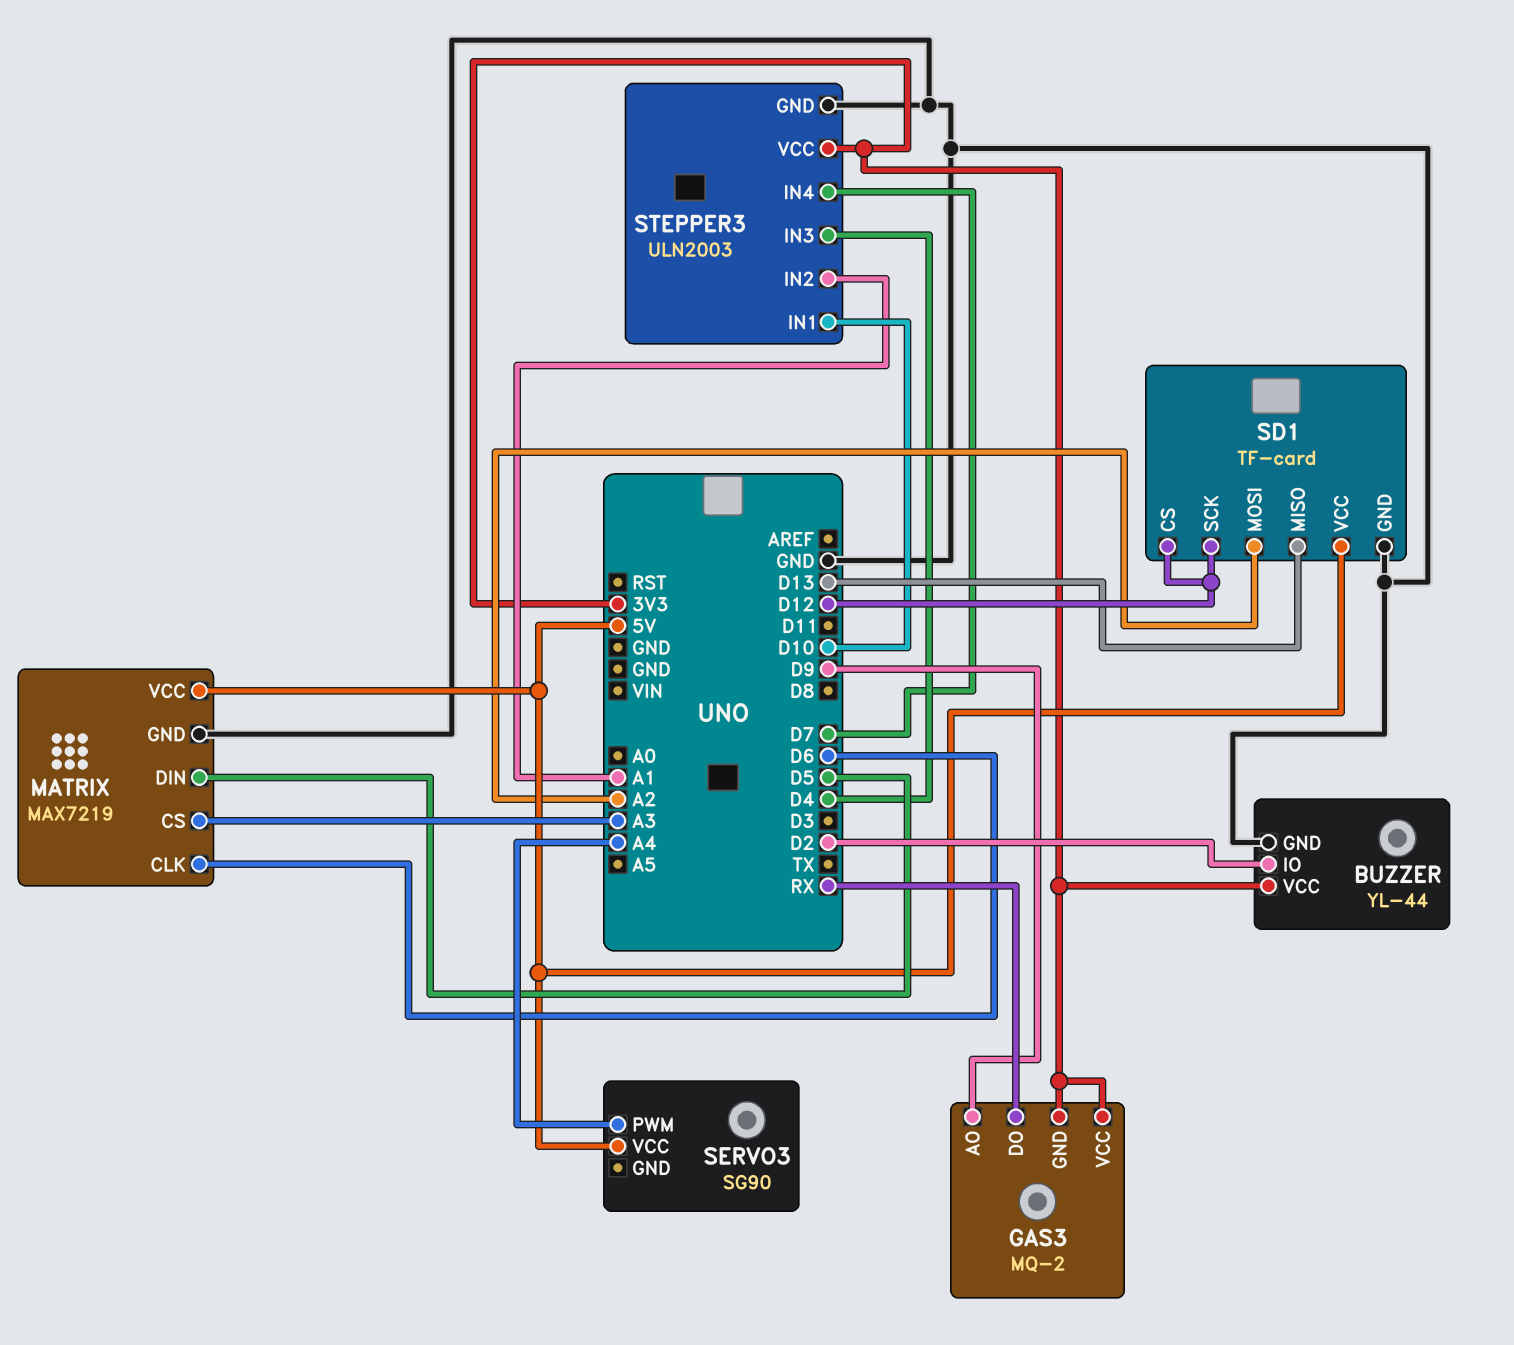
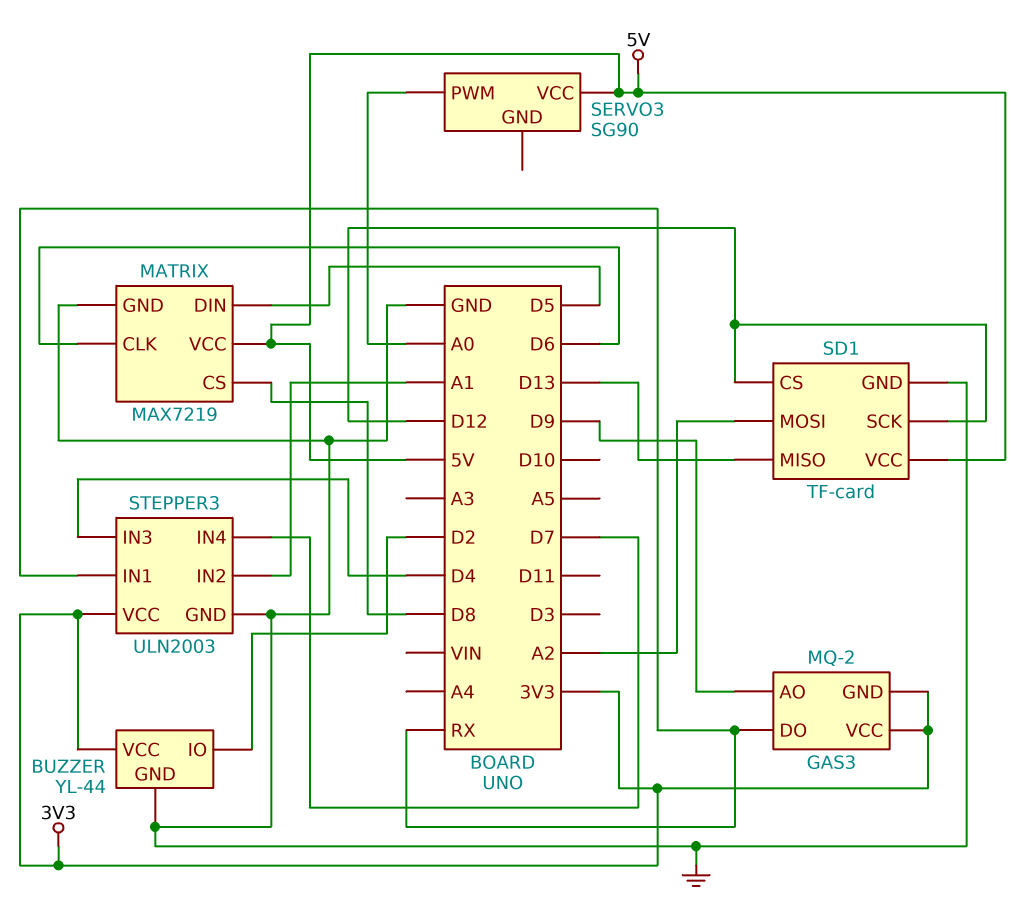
MATRIX pin CS: A3 -> D8
SERVO3 pin PWM: A4 -> A0
STEPPER3 pin IN1: D10 -> RX

